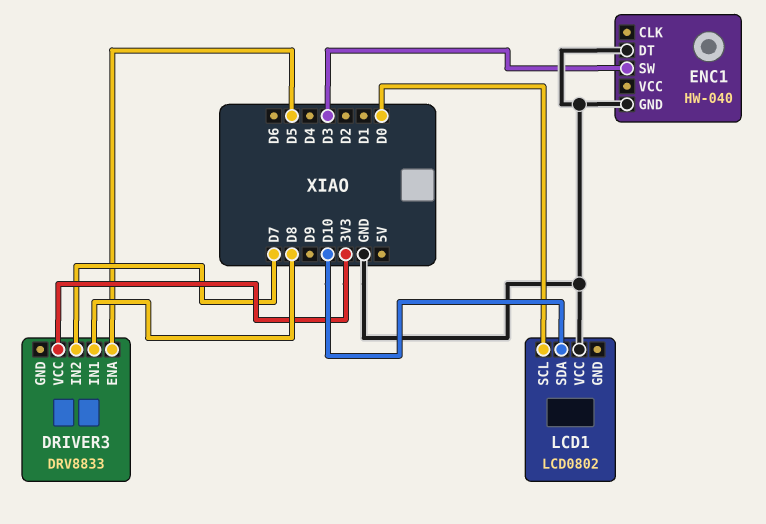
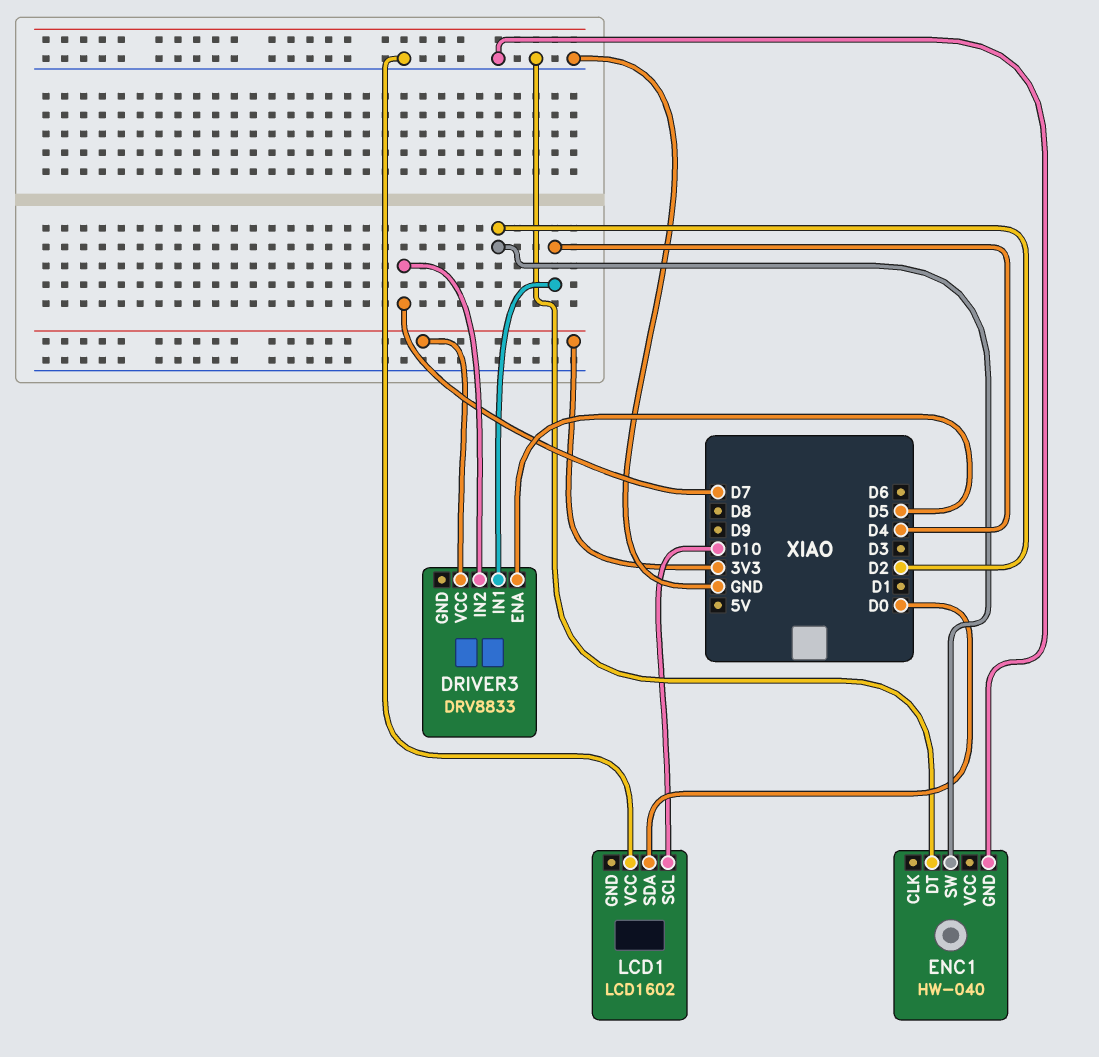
DRIVER3 pin IN1: D8 -> D4
ENC1 pin SW: D3 -> D2
LCD1: LCD0802 -> LCD1602
LCD1 pin SCL: D0 -> D10
LCD1 pin SDA: D10 -> D0

